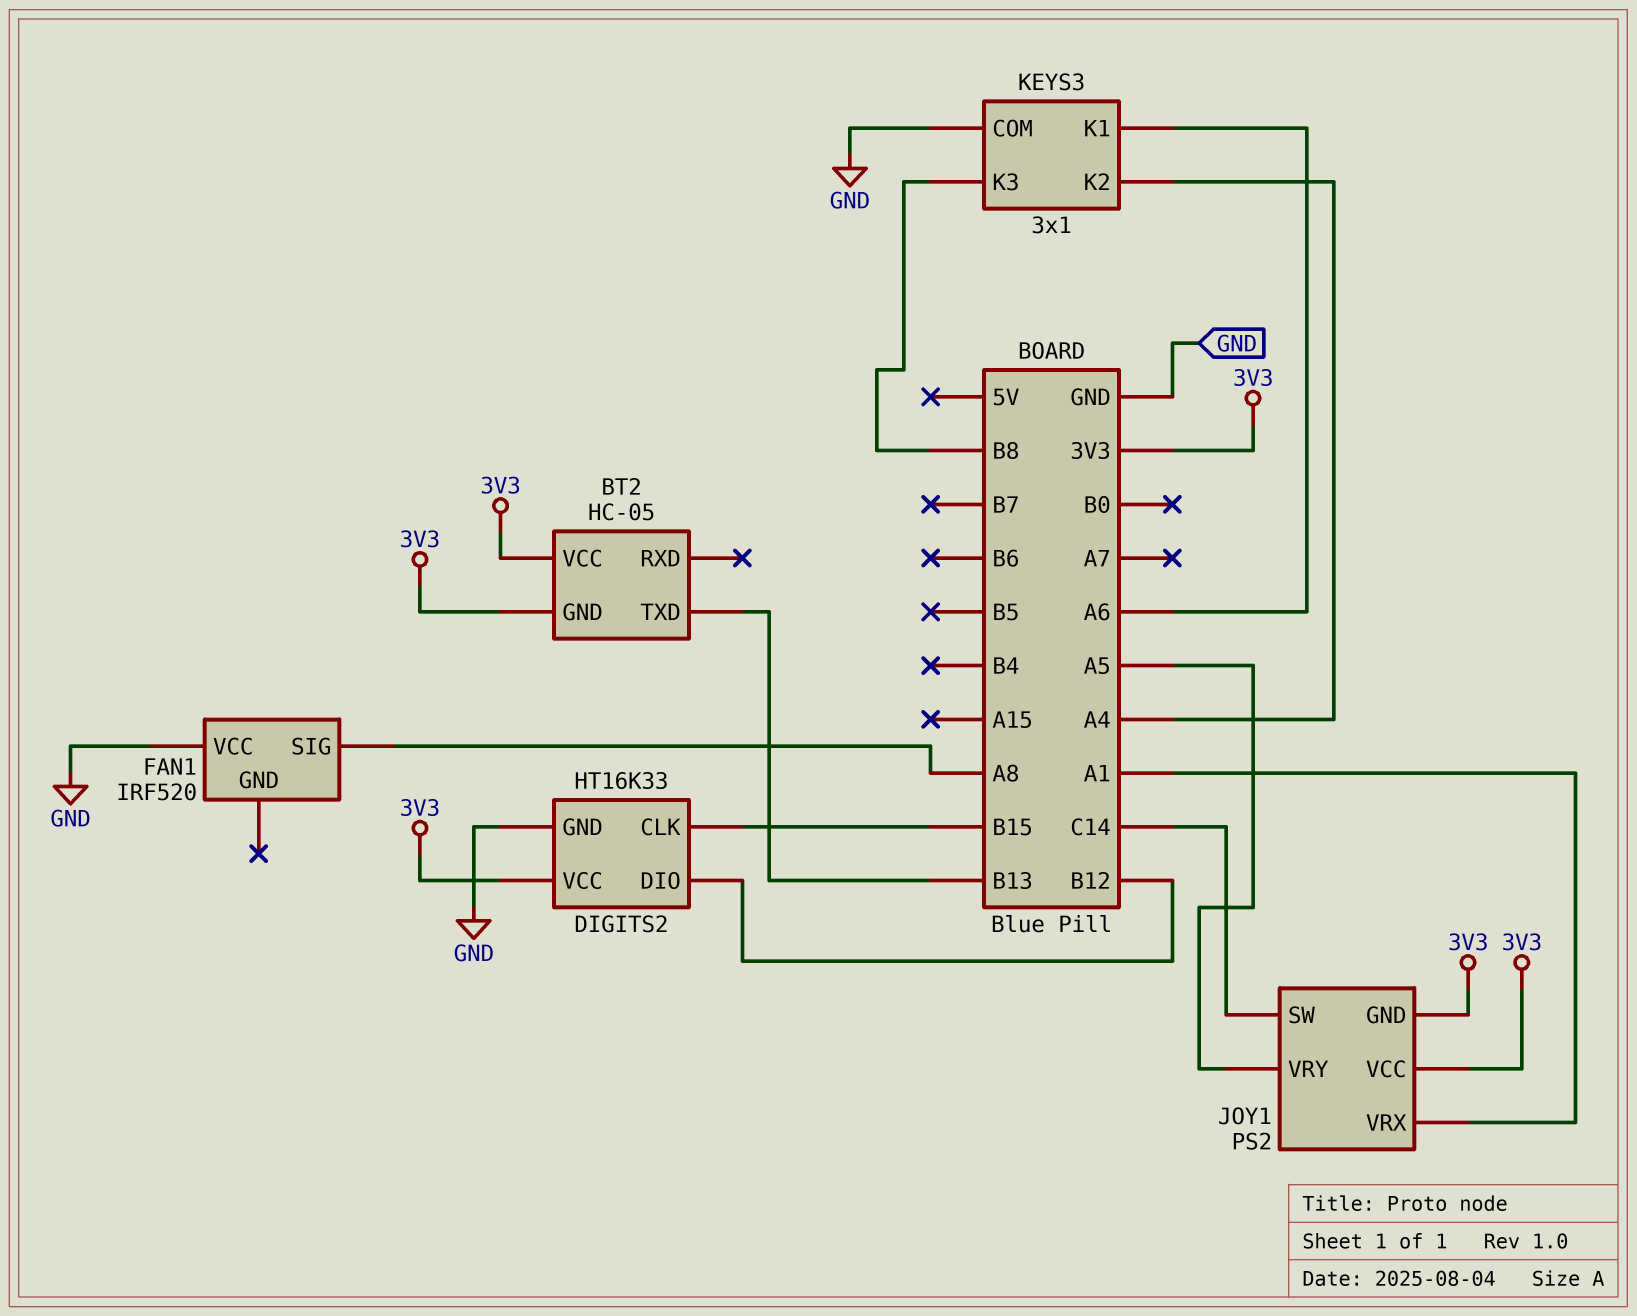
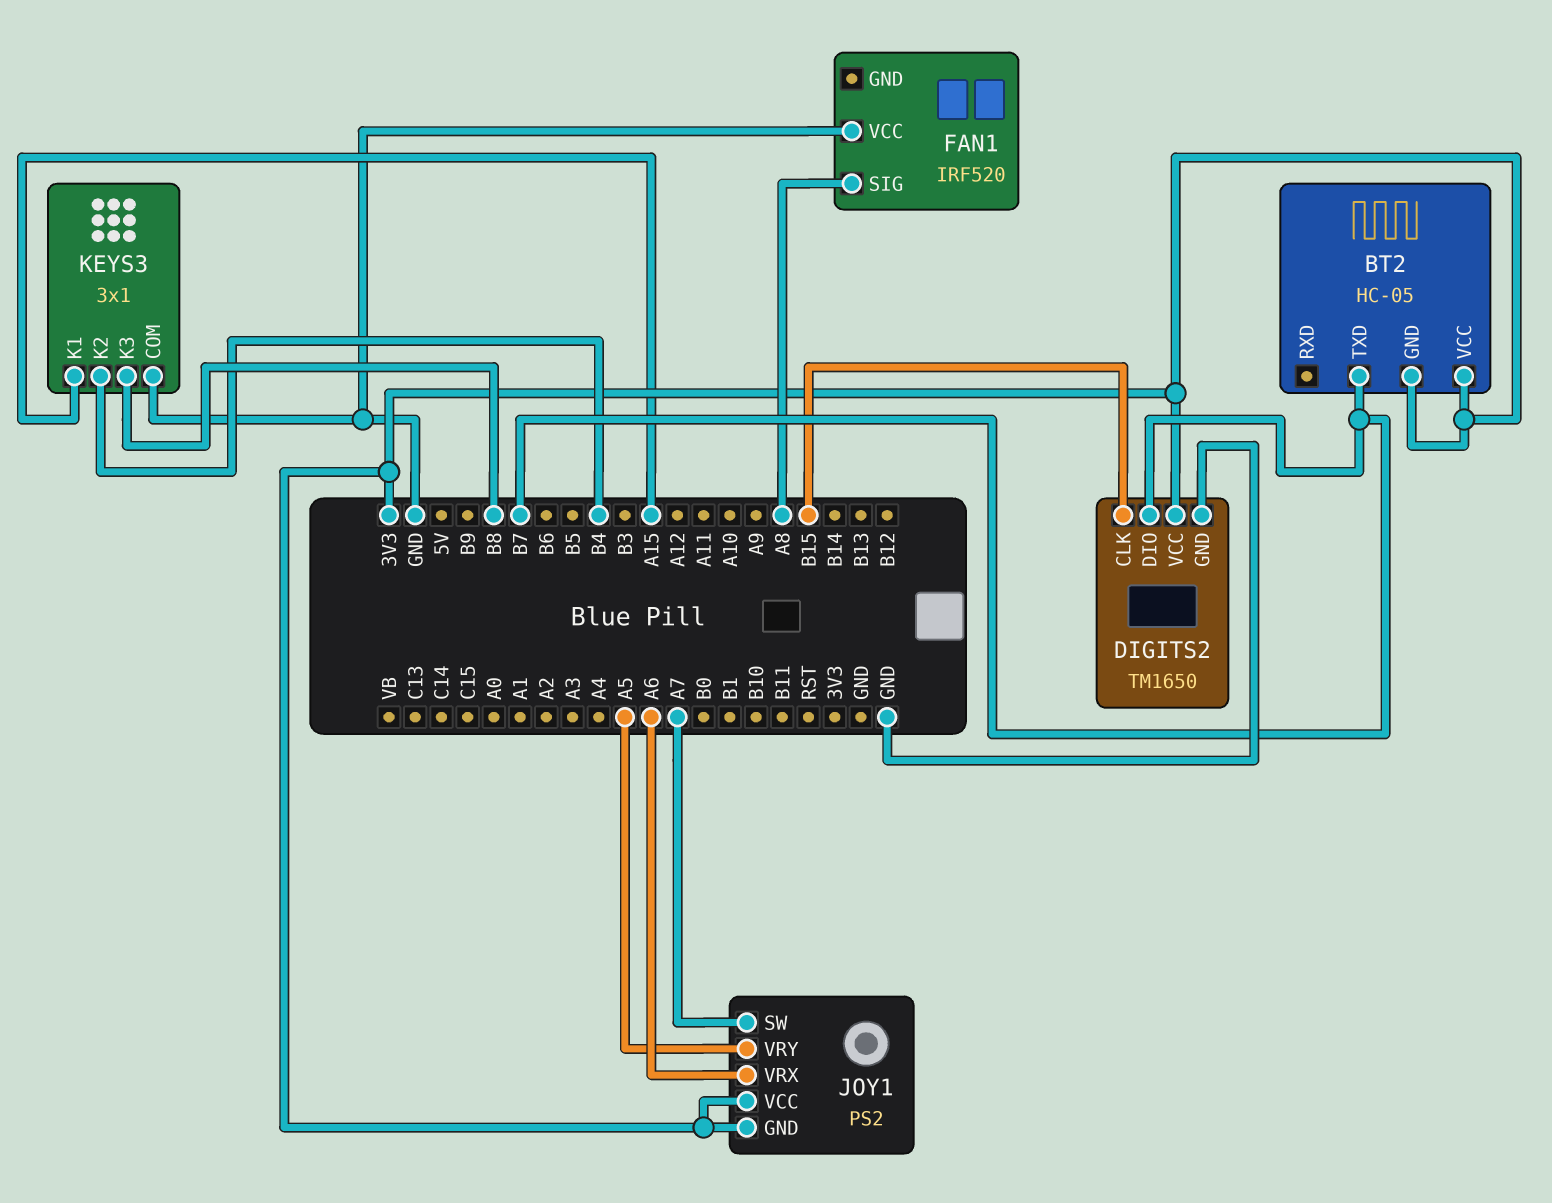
BT2 pin TXD: B13 -> B7
DIGITS2: HT16K33 -> TM1650
DIGITS2 pin DIO: B12 -> B7
JOY1 pin SW: C14 -> A7
JOY1 pin VRX: A1 -> A6
KEYS3 pin K1: A6 -> A15
KEYS3 pin K2: A4 -> B4

